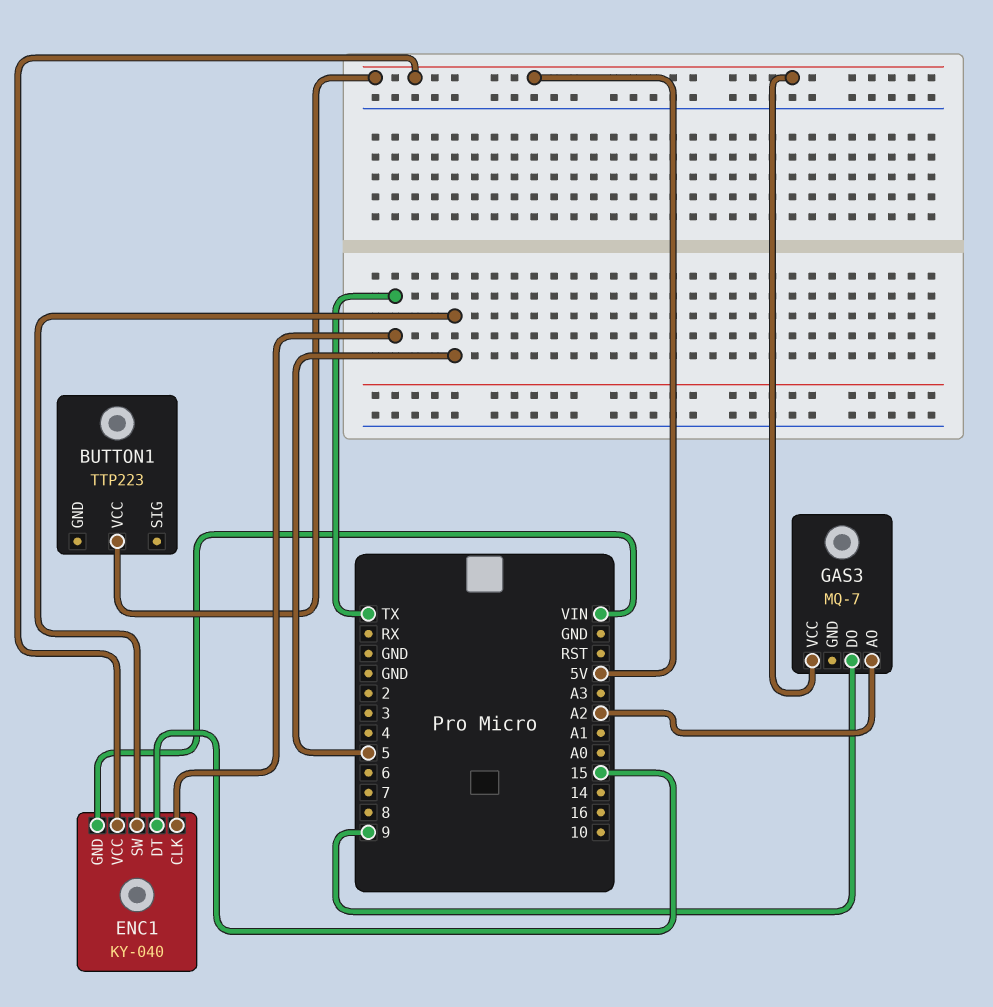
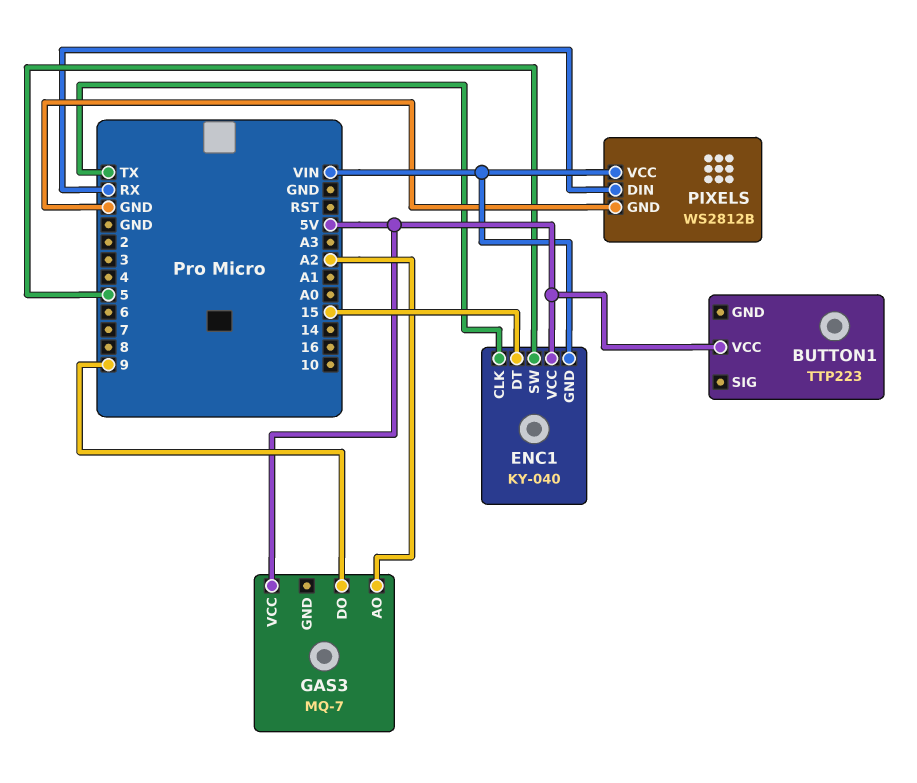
PIXELS: none -> WS2812B
PIXELS pin DIN: none -> RX
PIXELS pin GND: none -> GND
PIXELS pin VCC: none -> VIN

